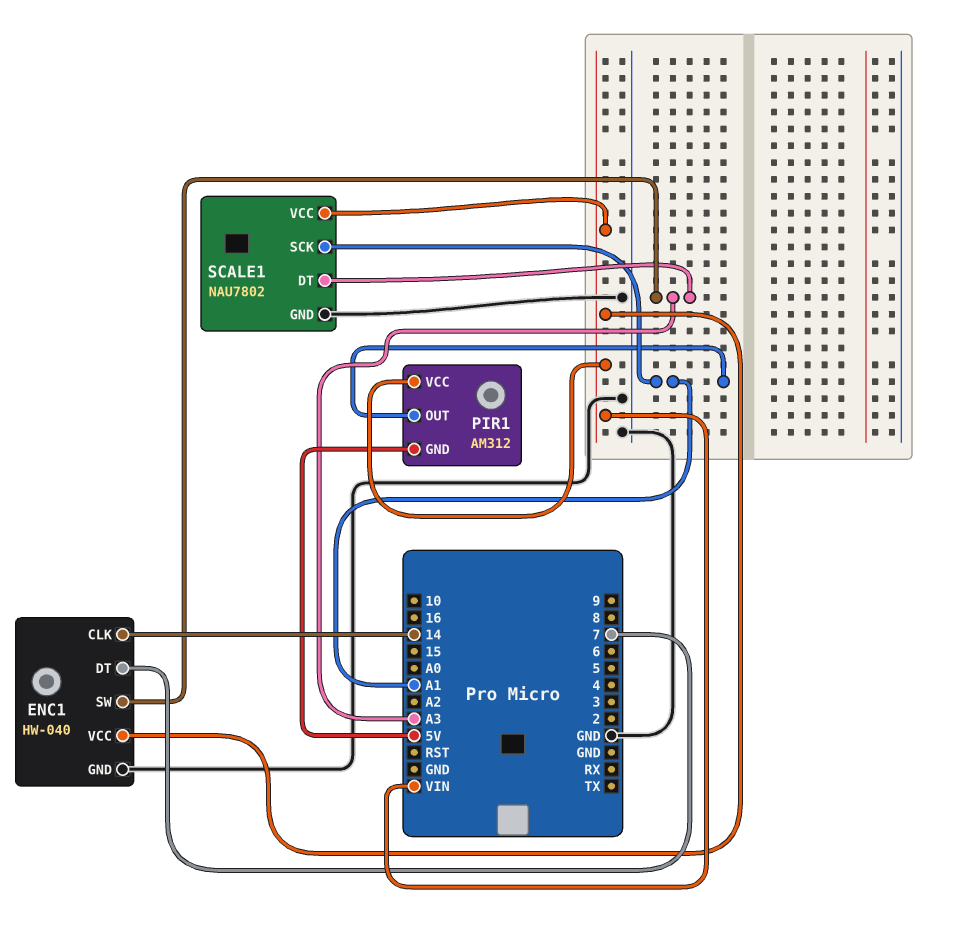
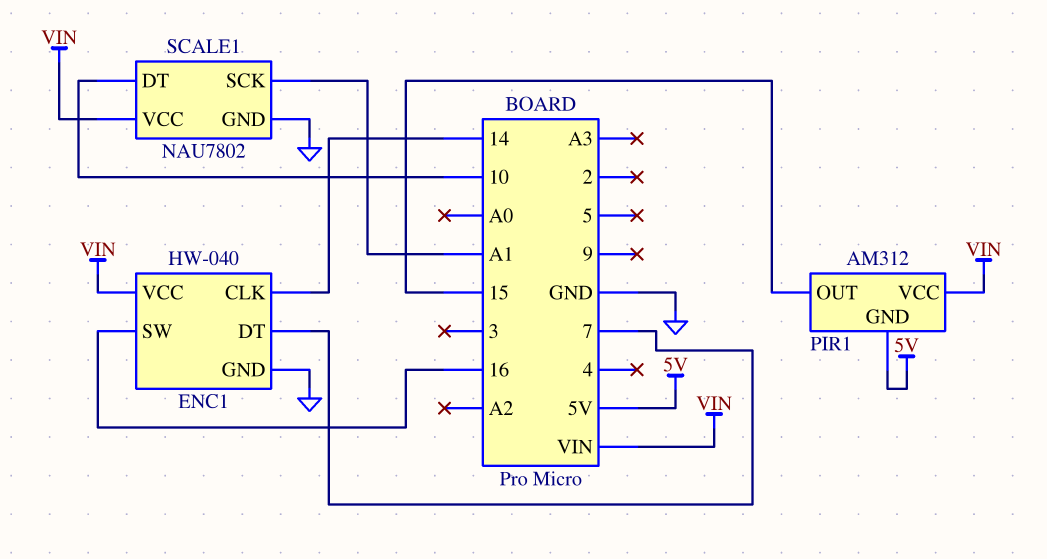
ENC1 pin SW: A3 -> 16
PIR1 pin OUT: A1 -> 15
SCALE1 pin DT: A3 -> 10

